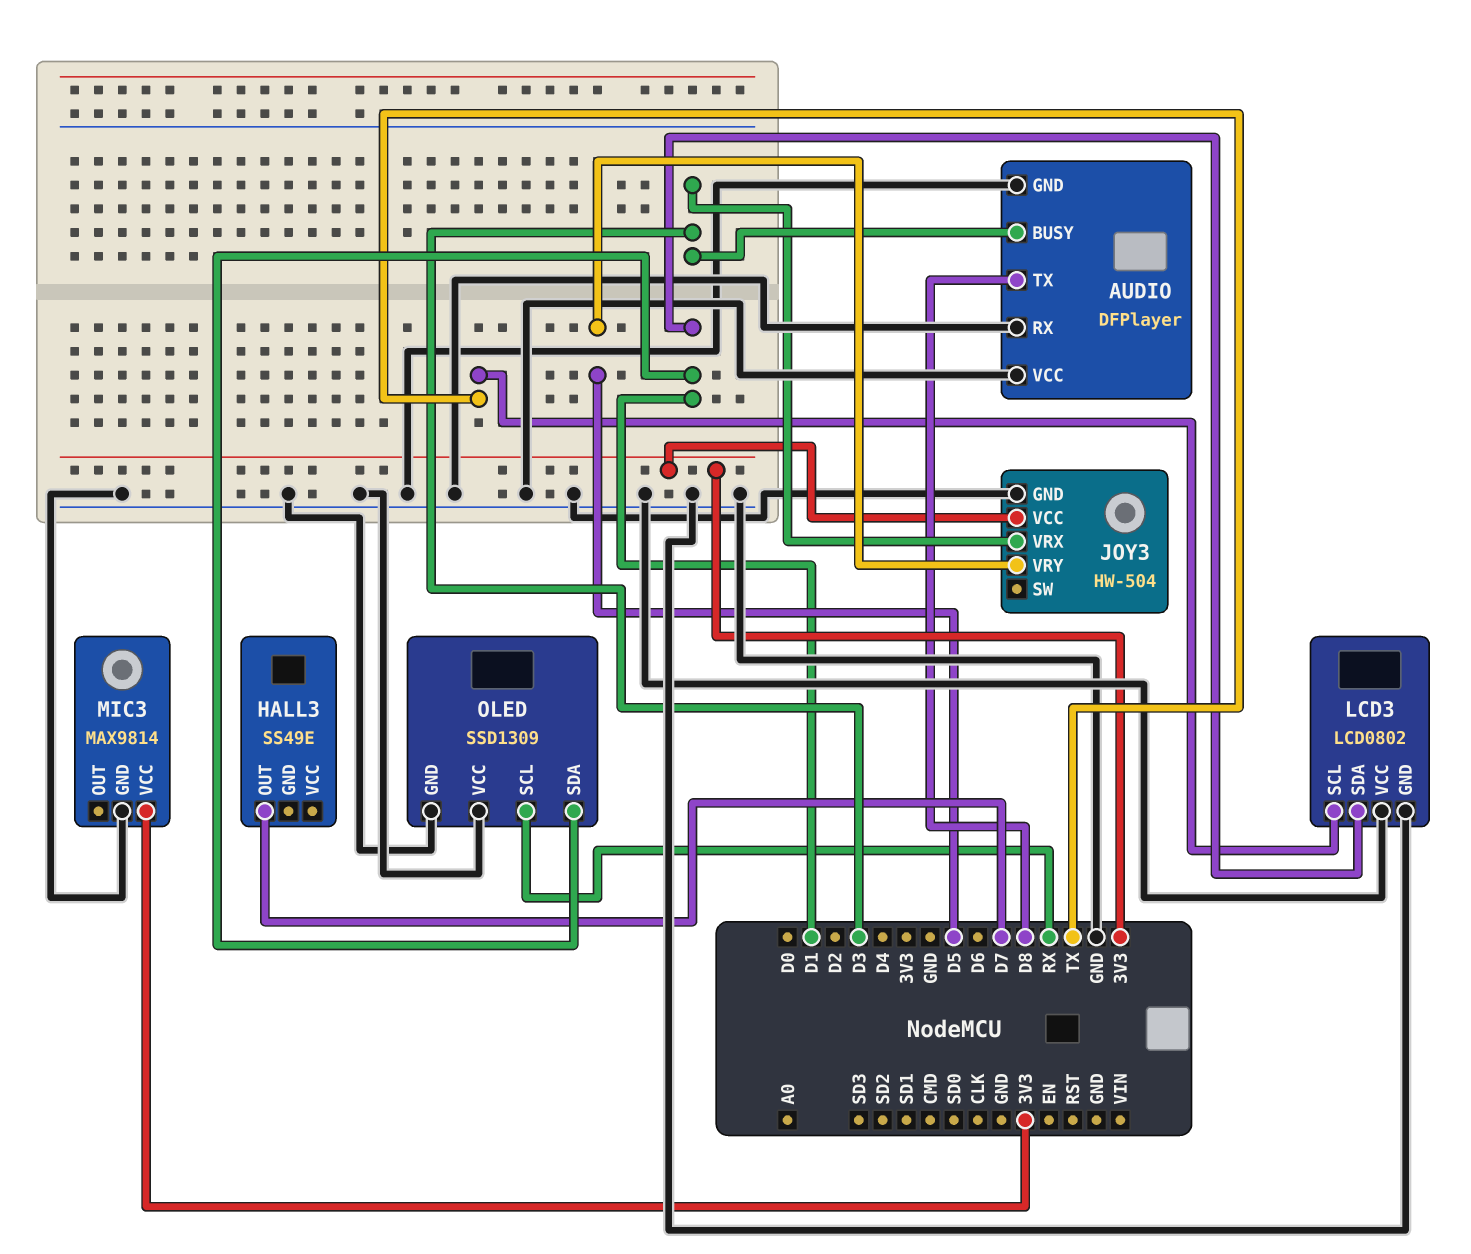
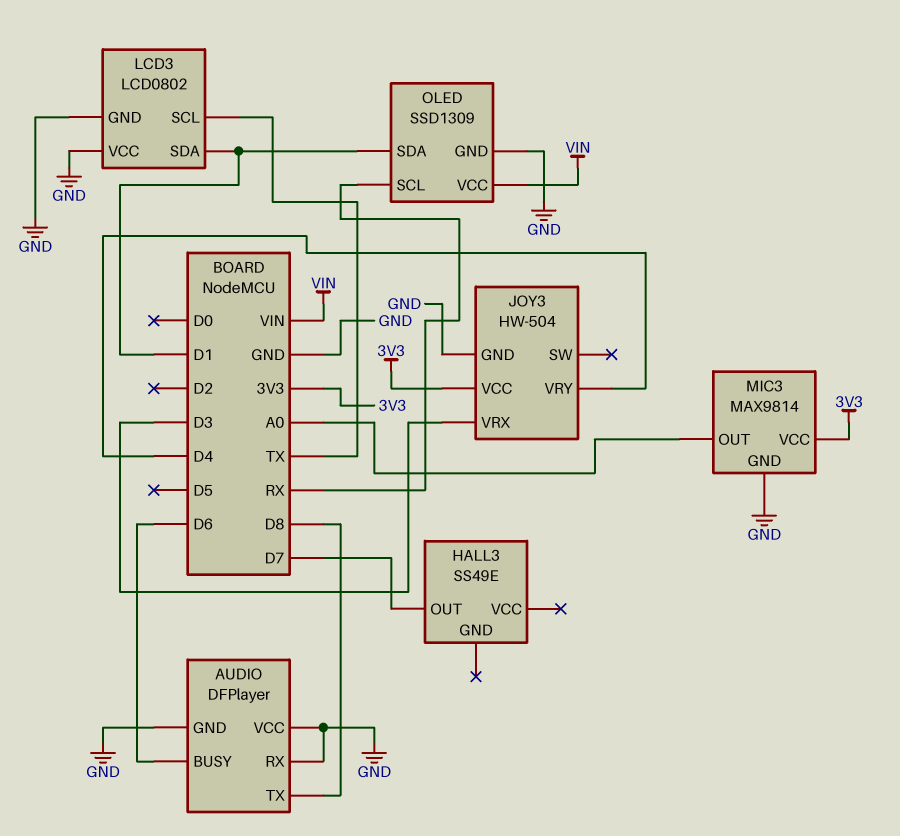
AUDIO pin BUSY: D3 -> D6
JOY3 pin VRY: D5 -> D4
MIC3 pin OUT: none -> A0
OLED pin VCC: GND -> VIN

